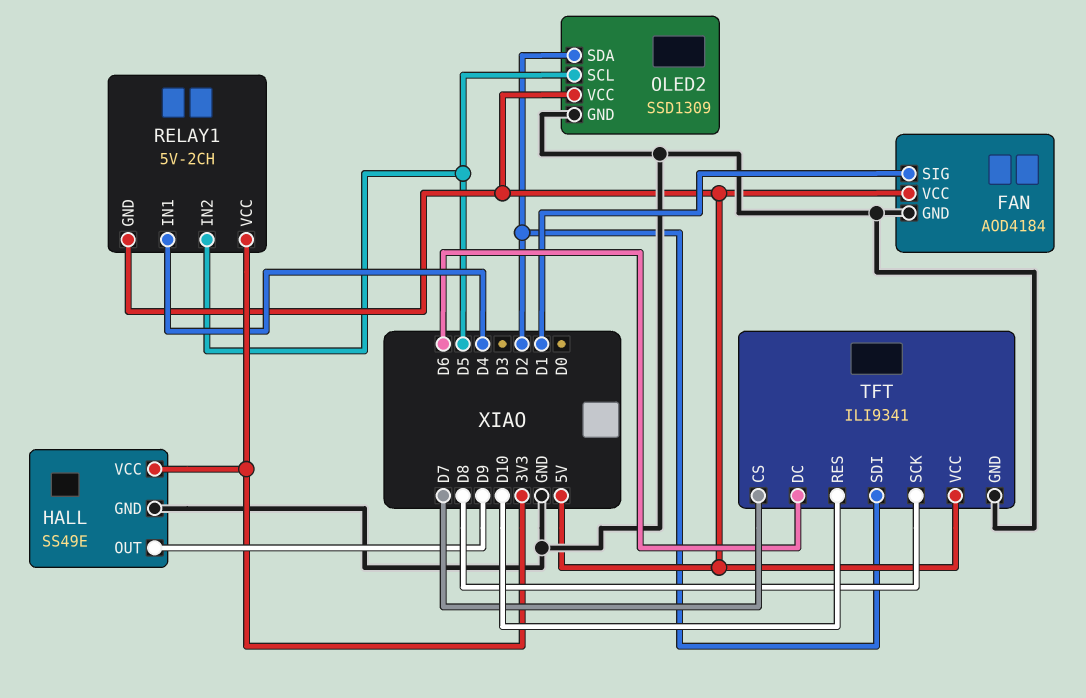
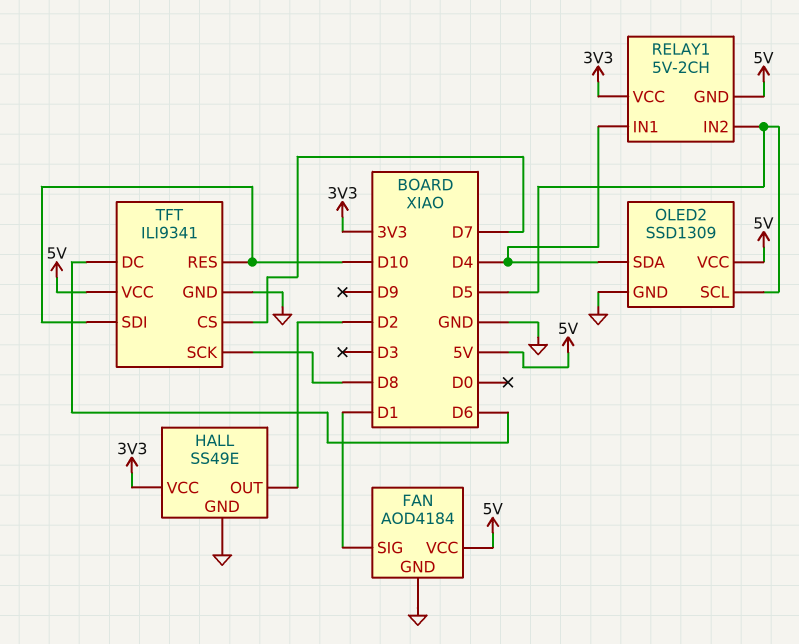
HALL pin OUT: D9 -> D2
OLED2 pin SDA: D2 -> D4
TFT pin SDI: D2 -> D10

